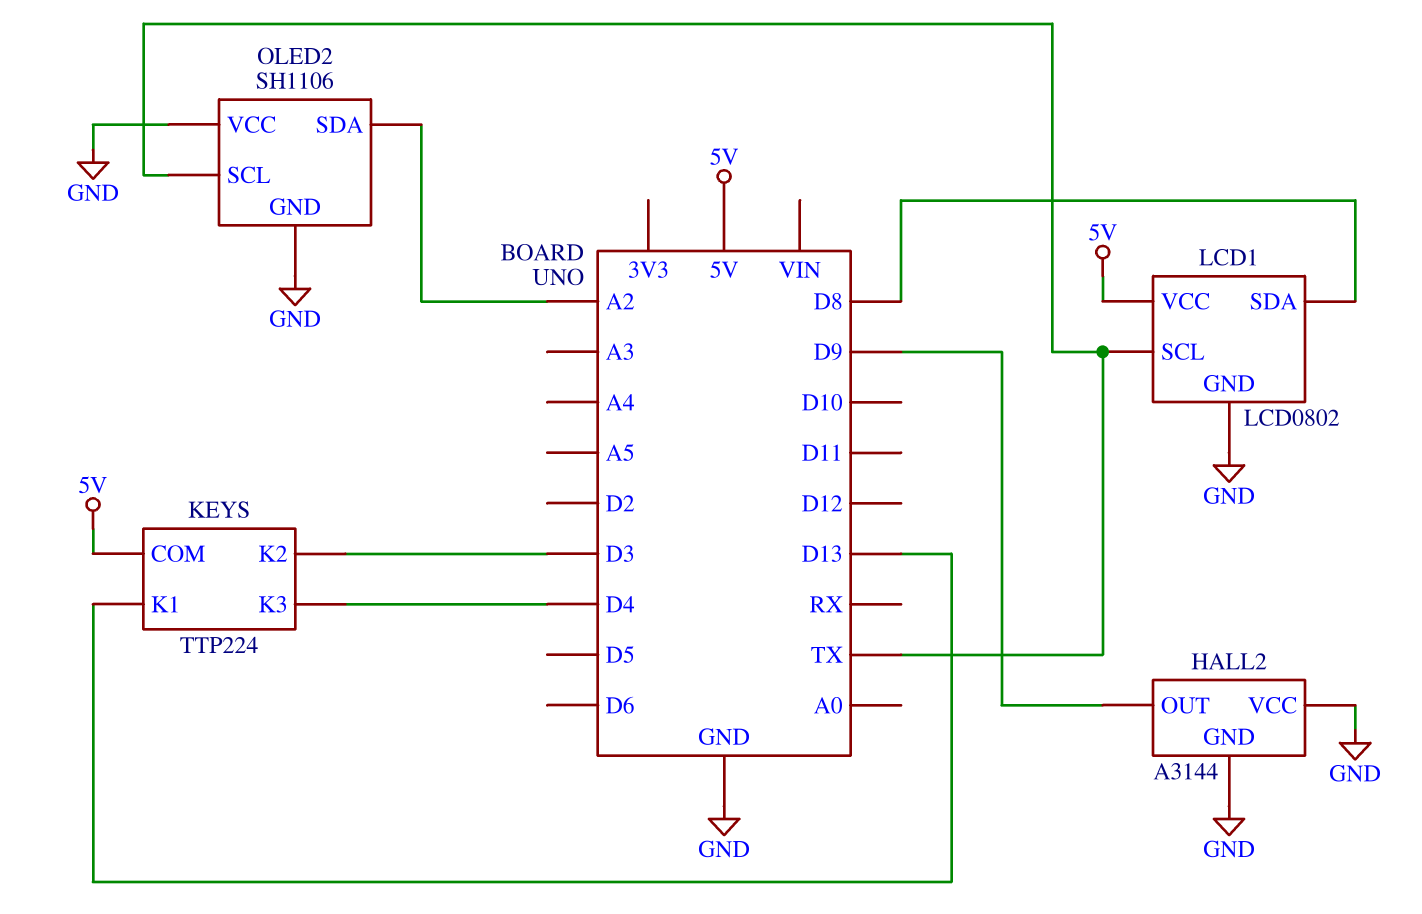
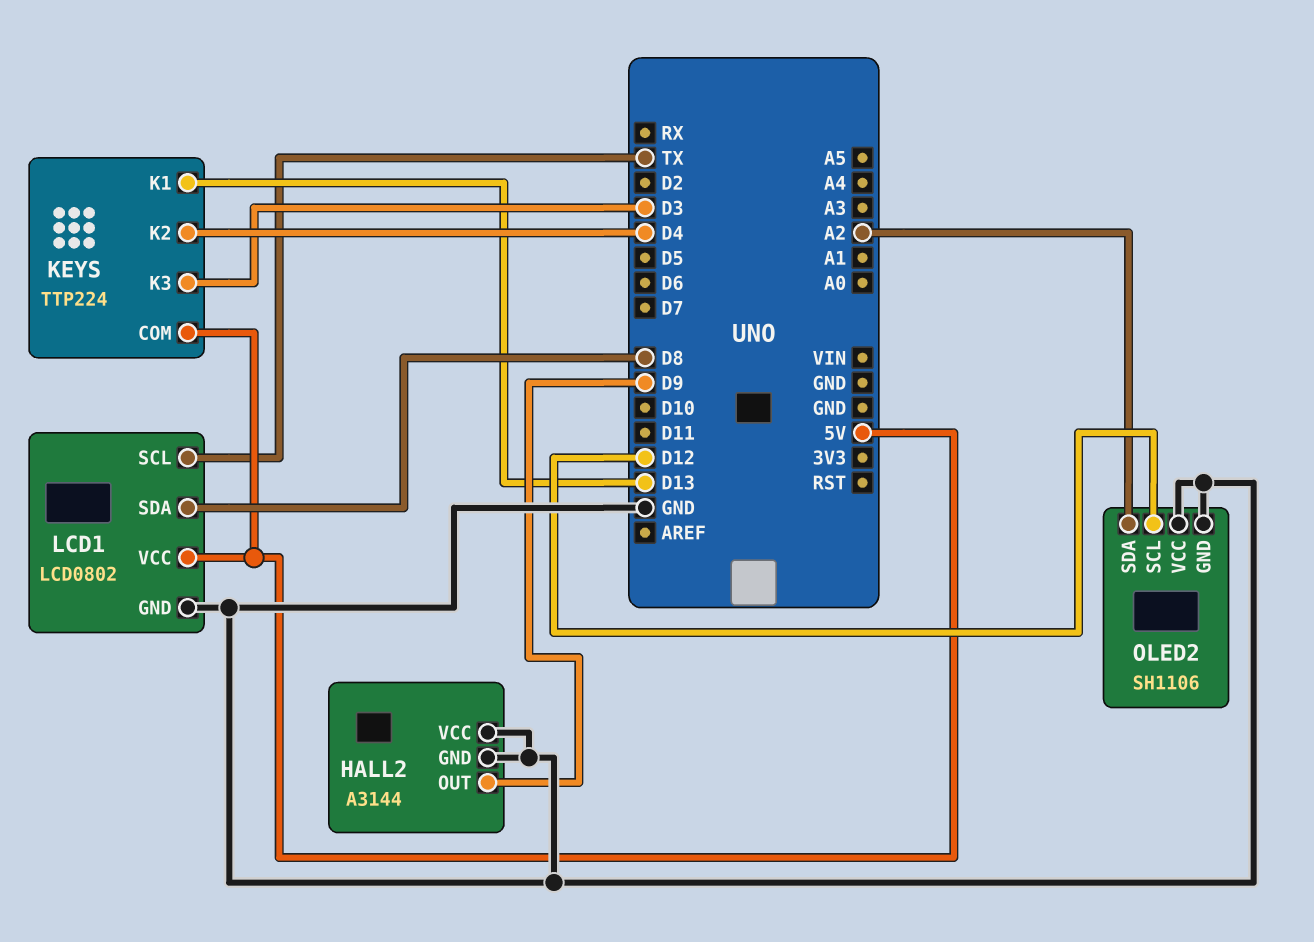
KEYS pin K2: D3 -> D4
KEYS pin K3: D4 -> D3
OLED2 pin SCL: TX -> D12

